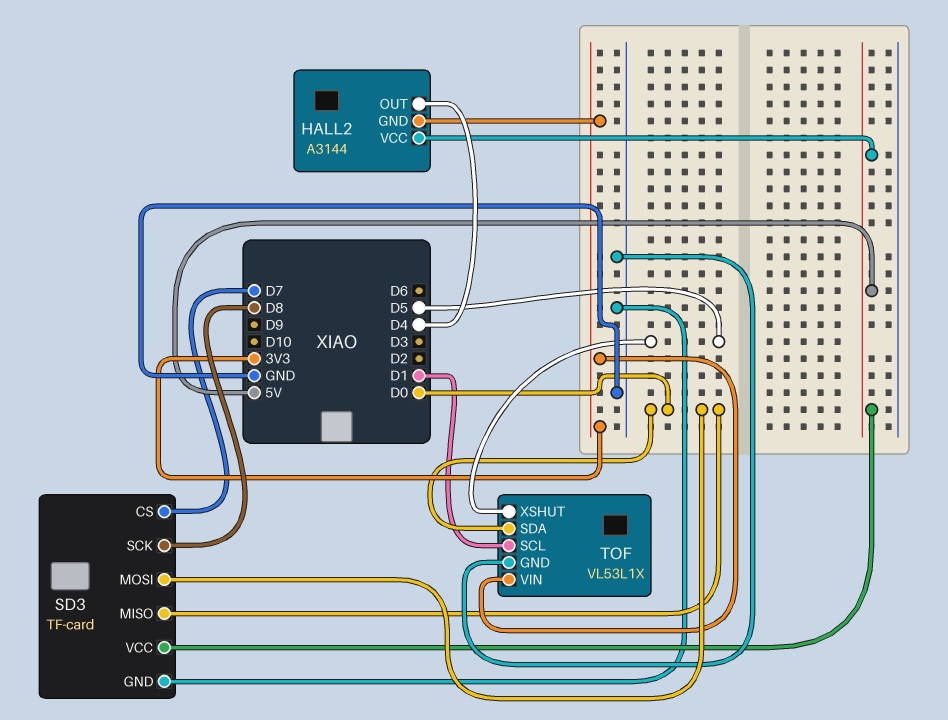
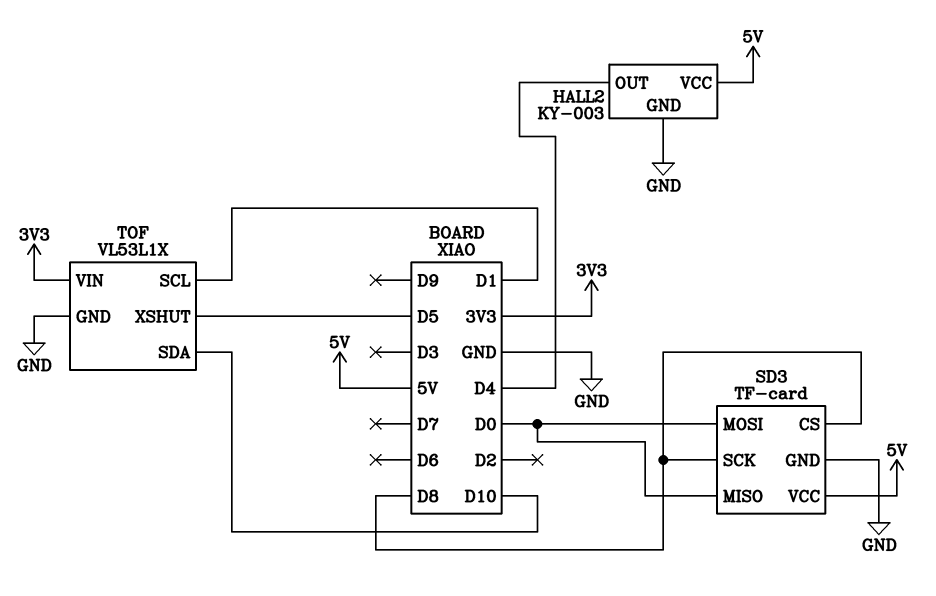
HALL2: A3144 -> KY-003
HALL2 pin GND: 3V3 -> GND
SD3 pin CS: D7 -> D8
TOF pin SDA: D0 -> D10

